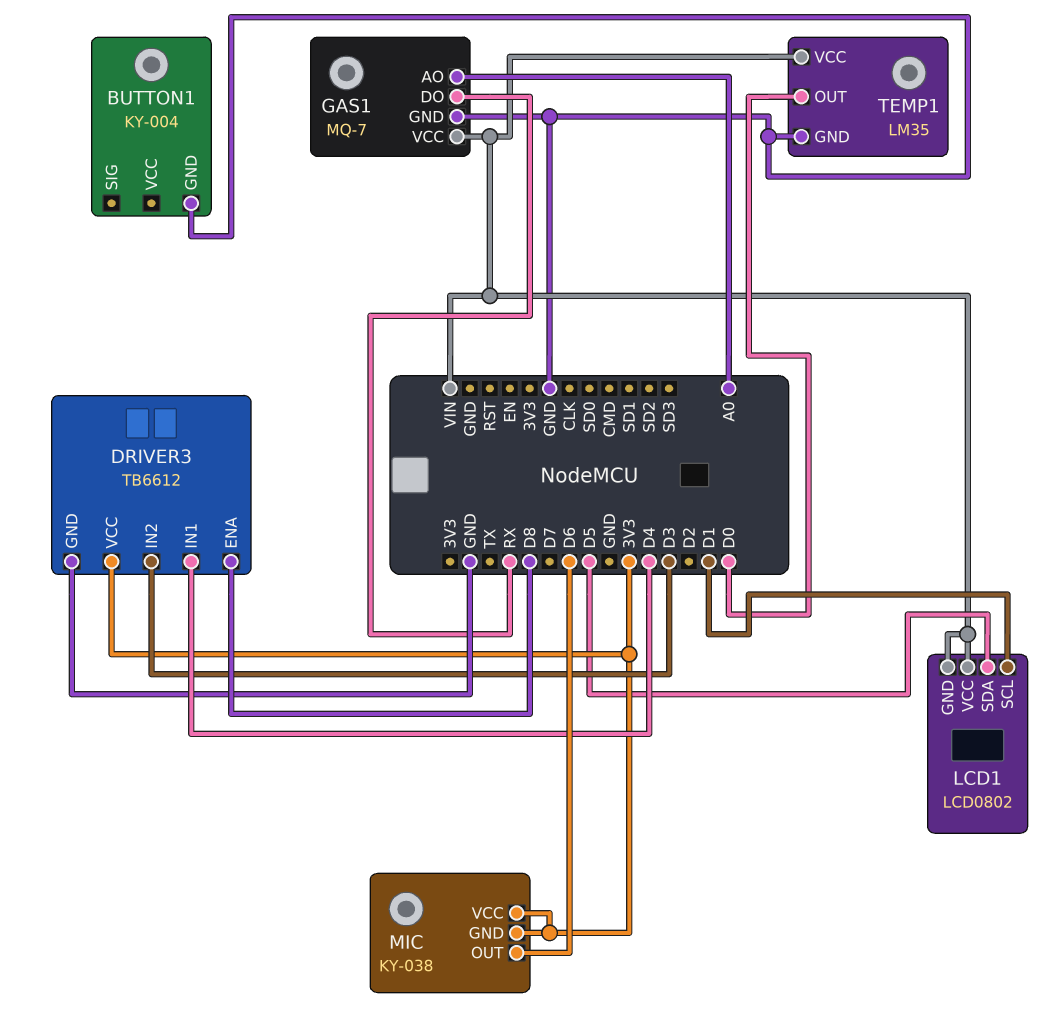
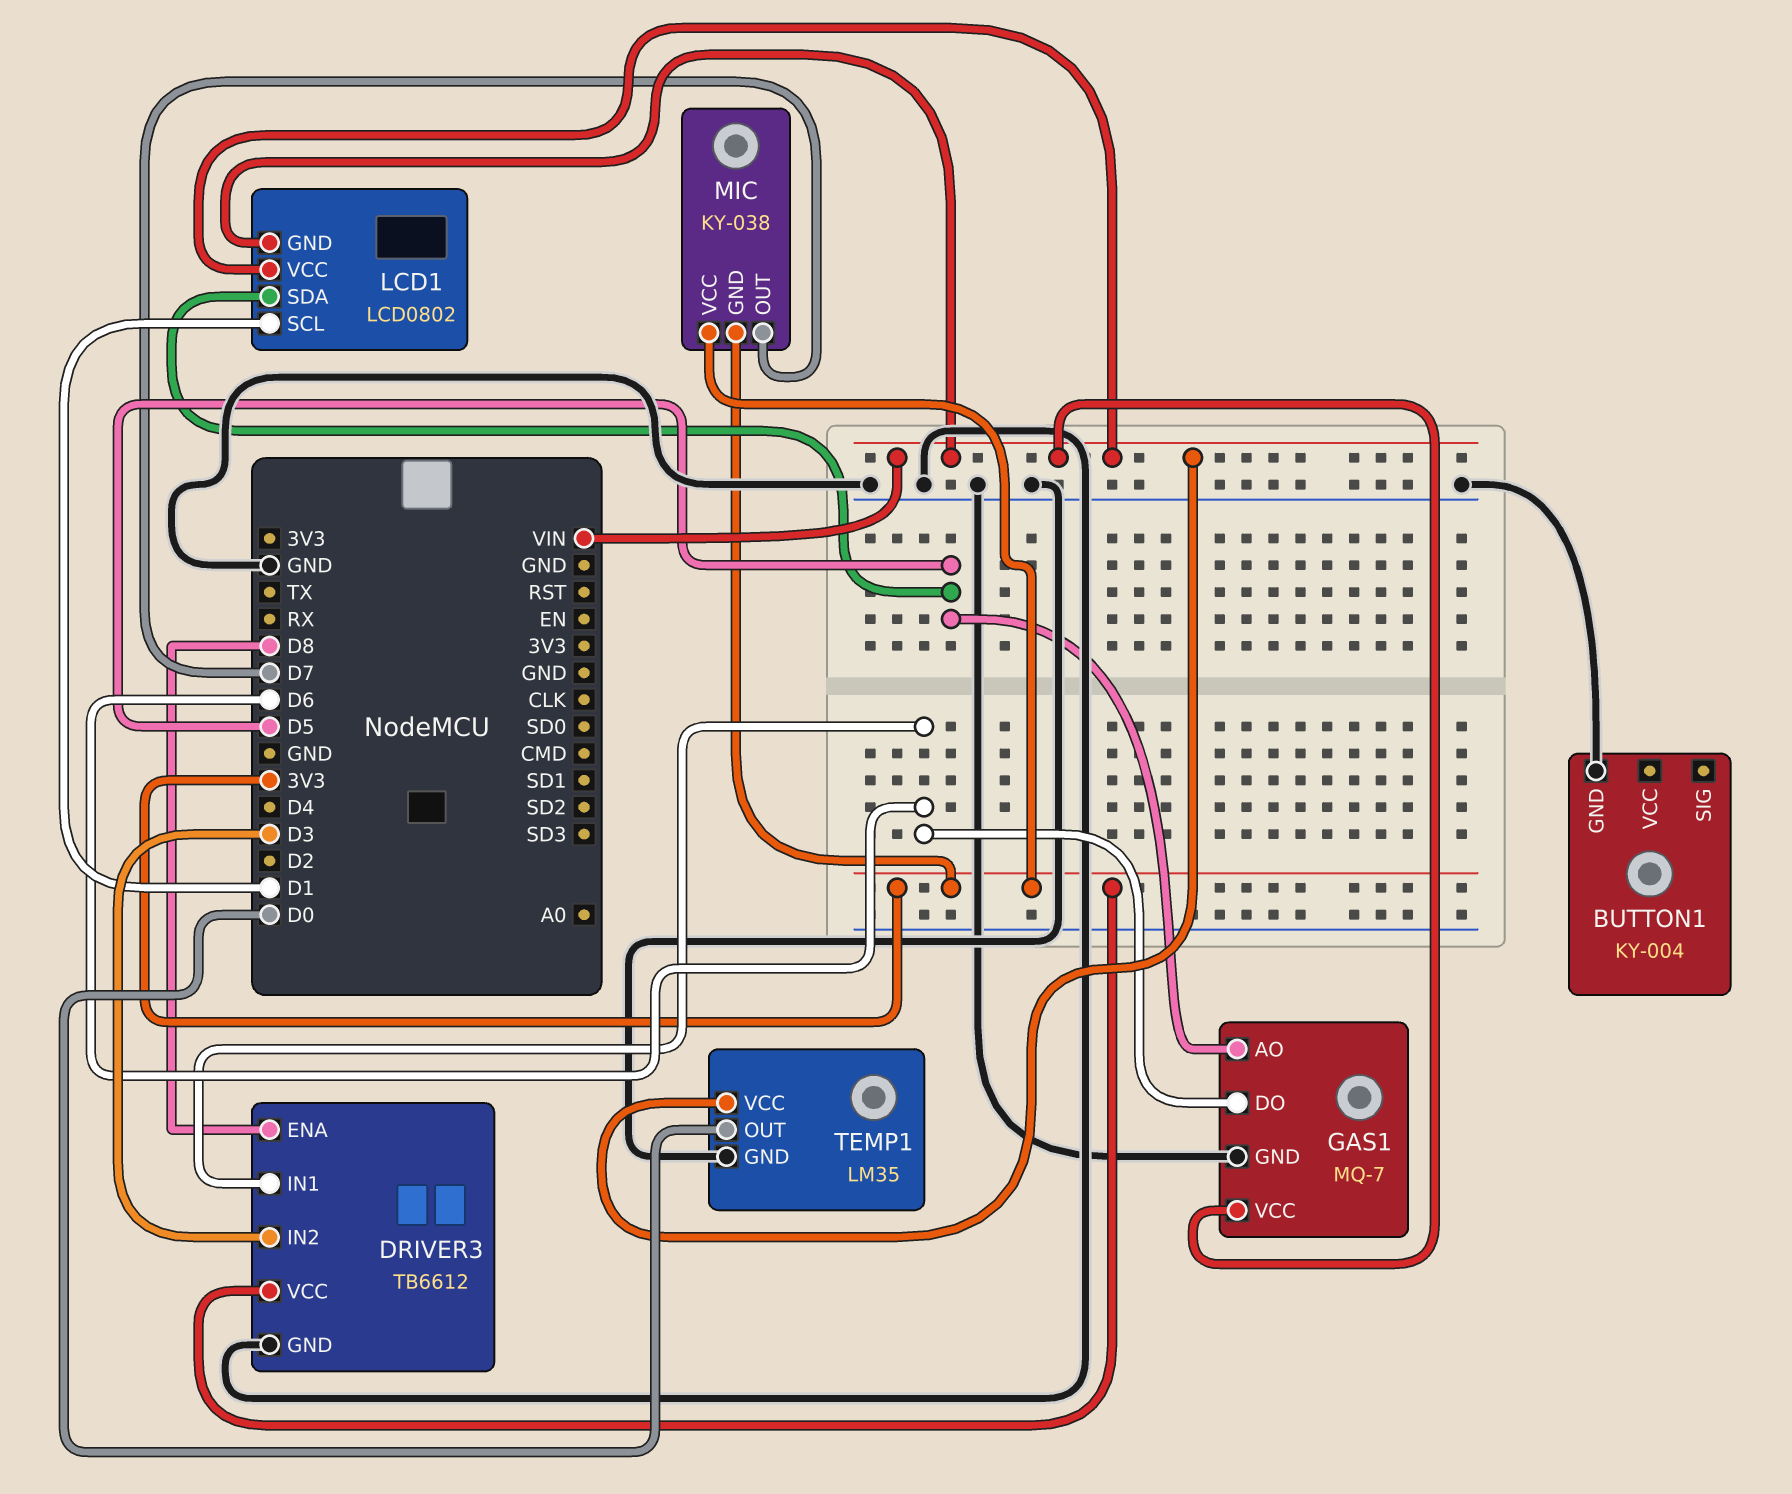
DRIVER3 pin IN1: D4 -> D6
GAS1 pin AO: A0 -> D5
GAS1 pin DO: RX -> D6
MIC pin OUT: D6 -> D7

